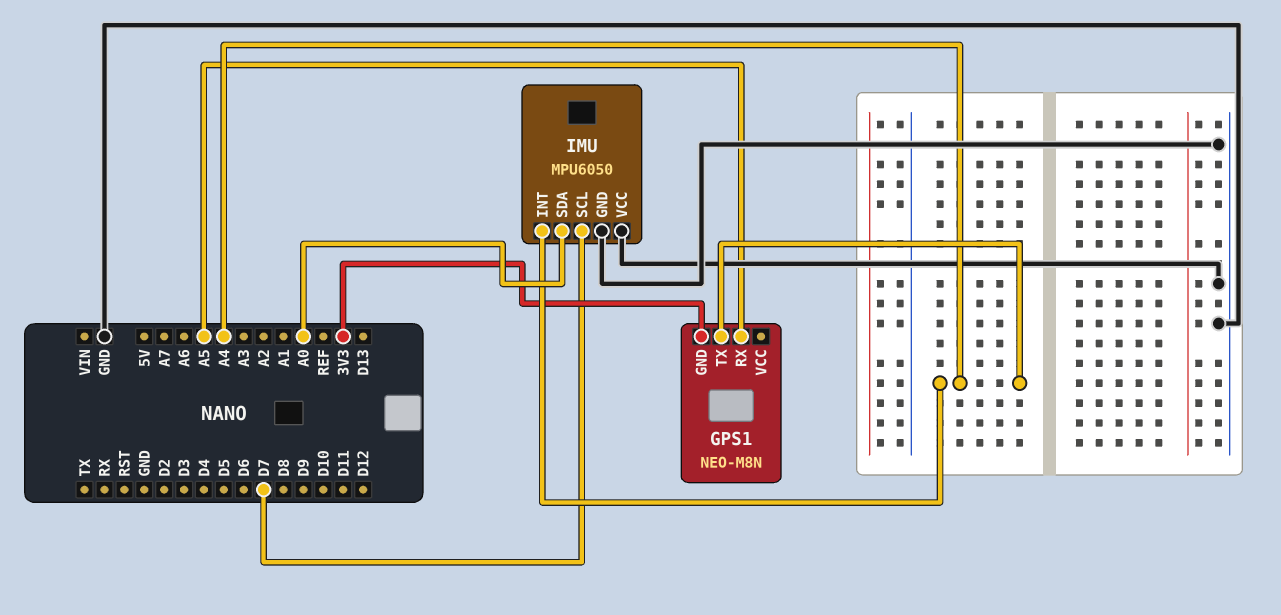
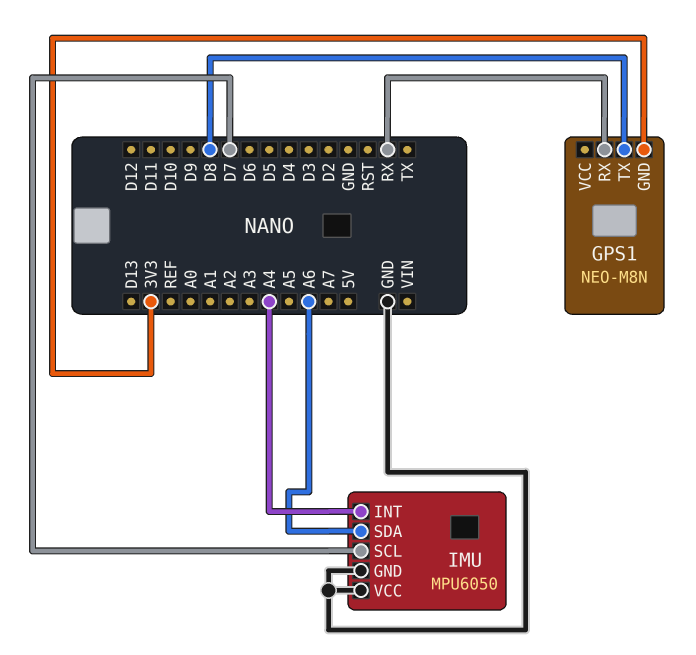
GPS1 pin RX: A5 -> RX
GPS1 pin TX: A4 -> D8
IMU pin SDA: A0 -> A6

